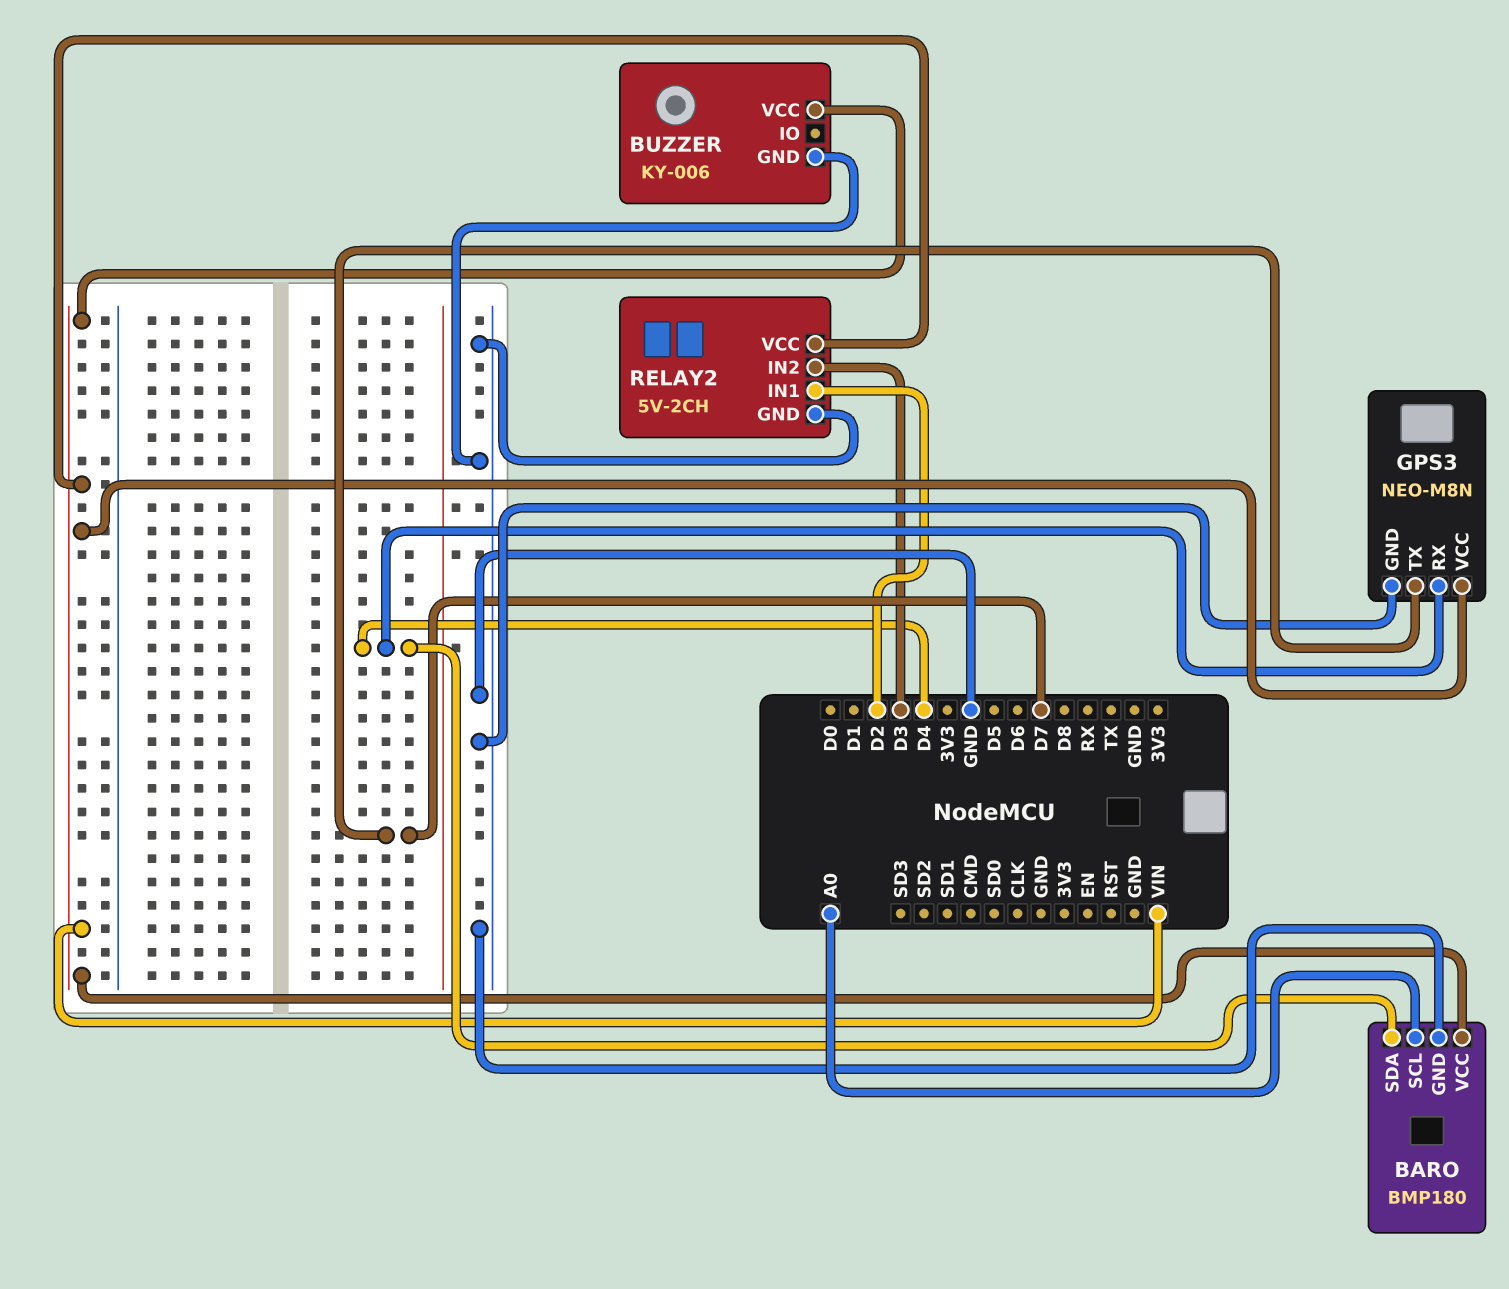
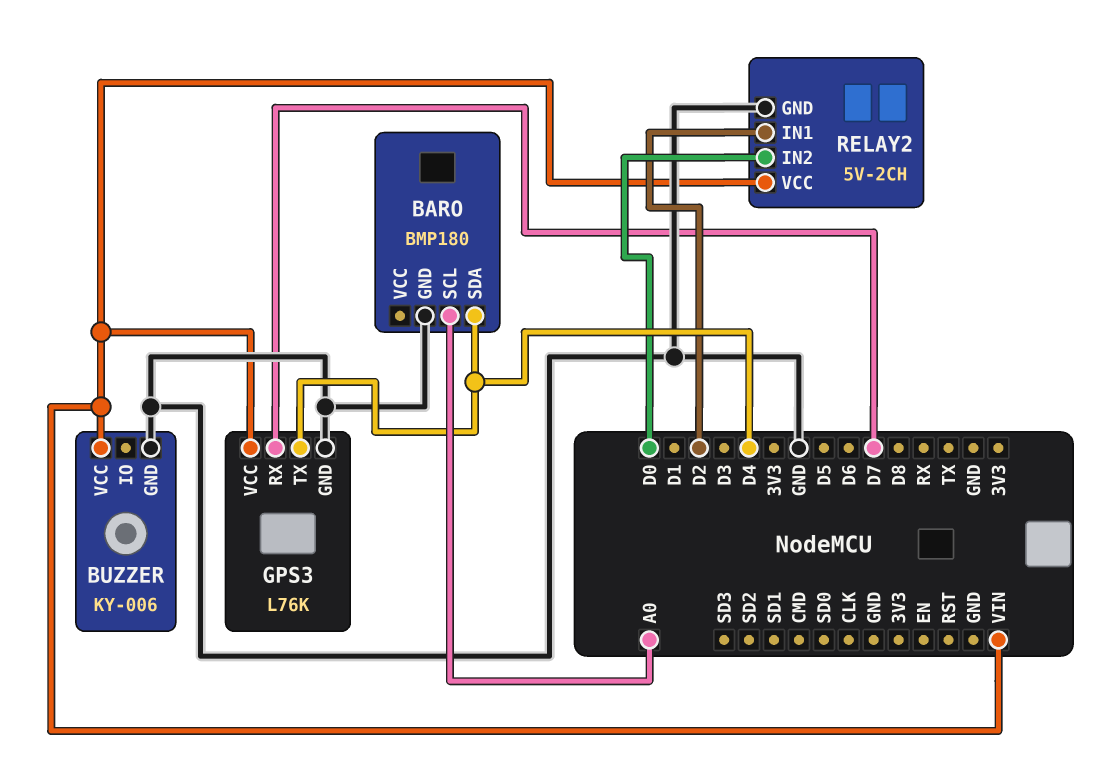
BARO pin VCC: VIN -> none
GPS3: NEO-M8N -> L76K
GPS3 pin RX: D4 -> D7
GPS3 pin TX: D7 -> D4
RELAY2 pin IN2: D3 -> D0

